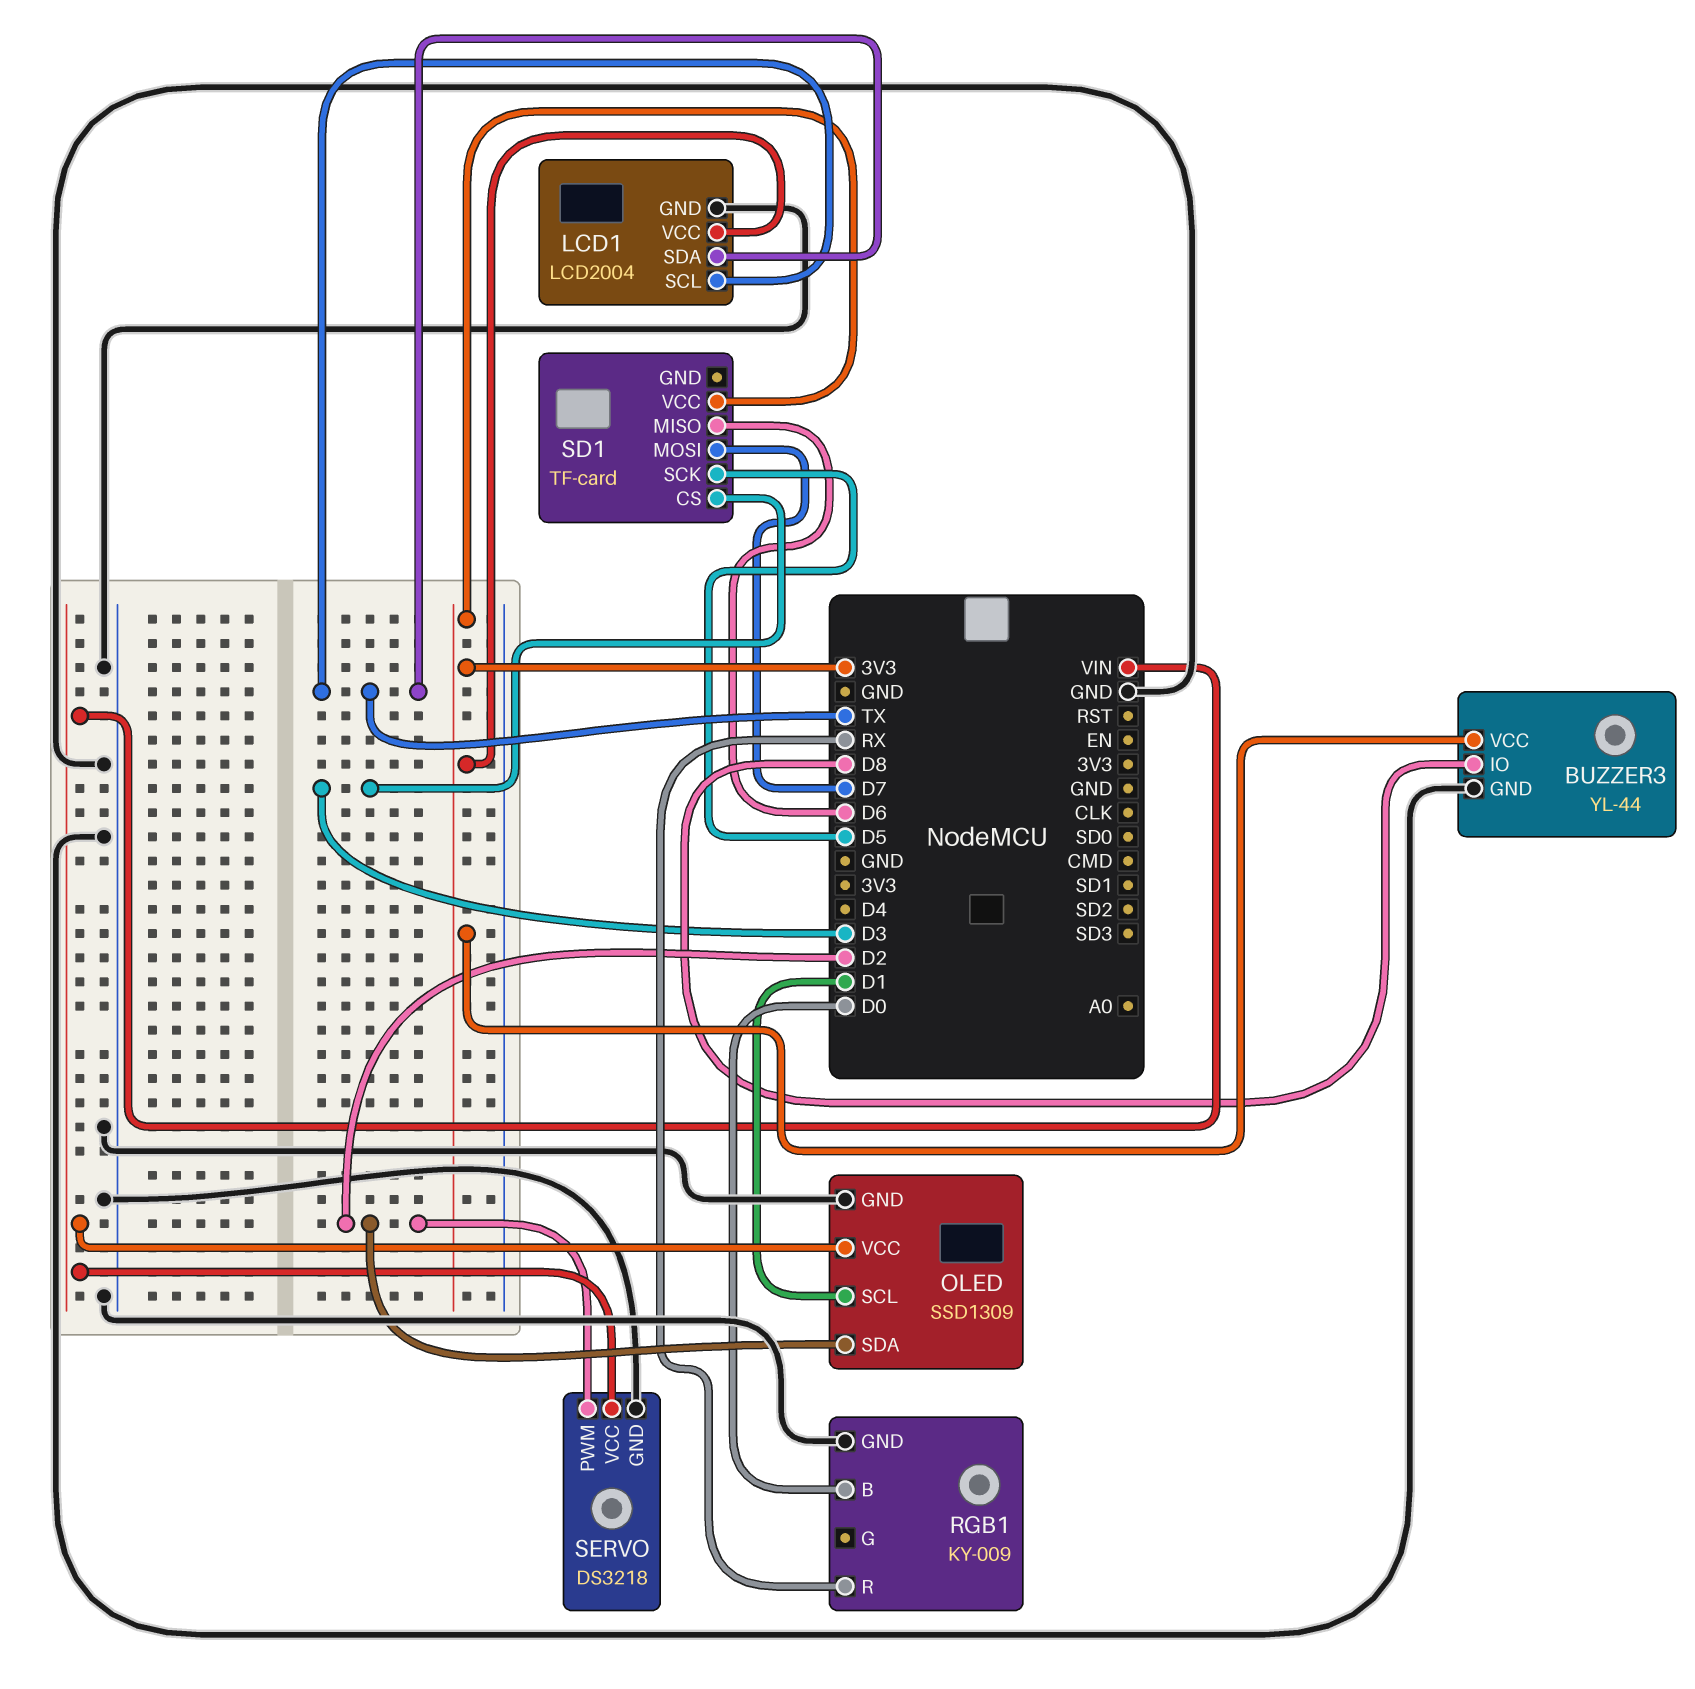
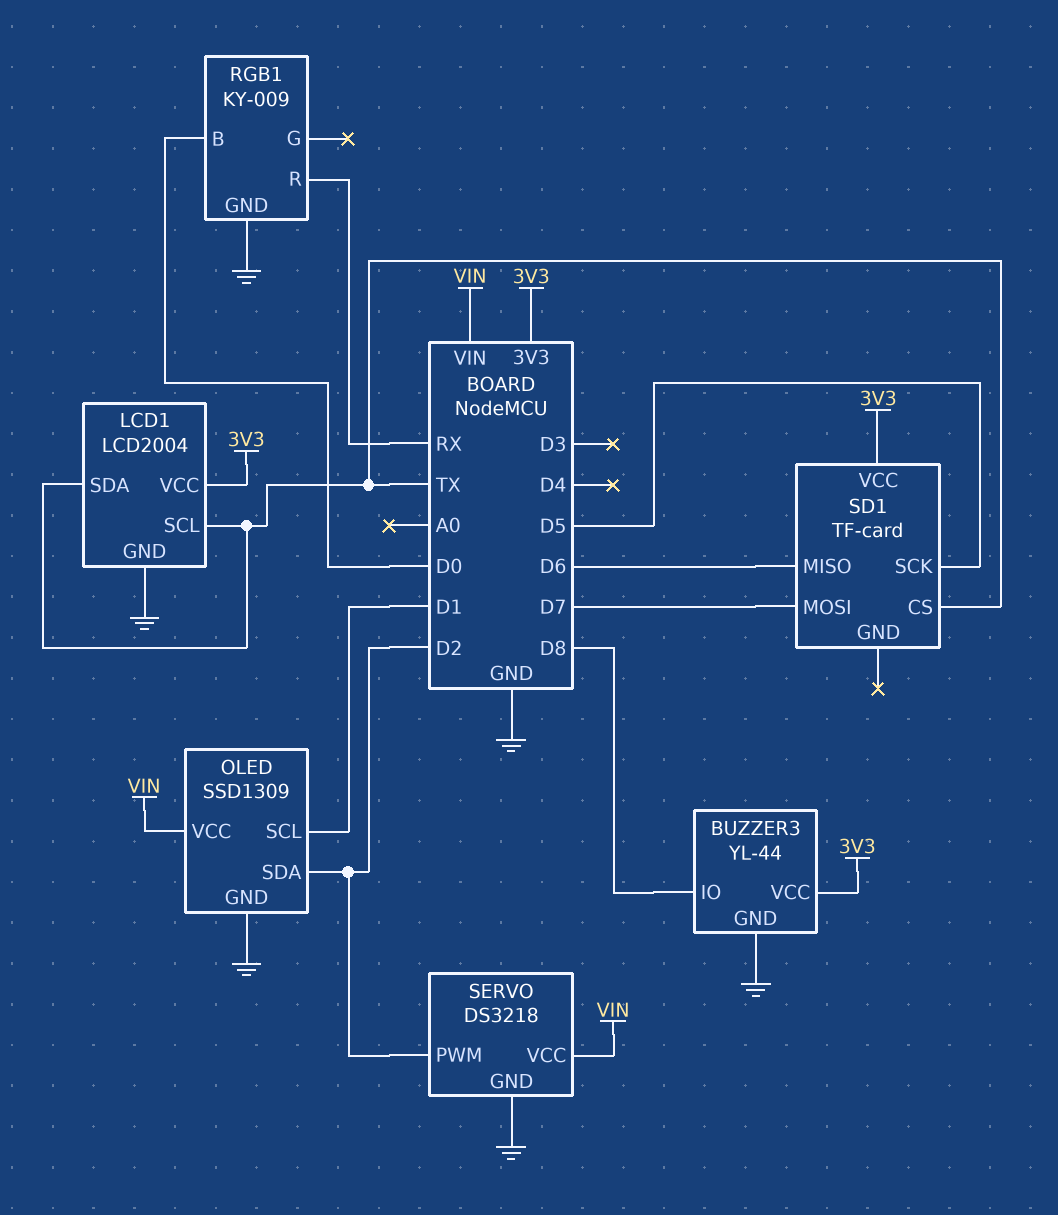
SD1 pin CS: D3 -> TX

